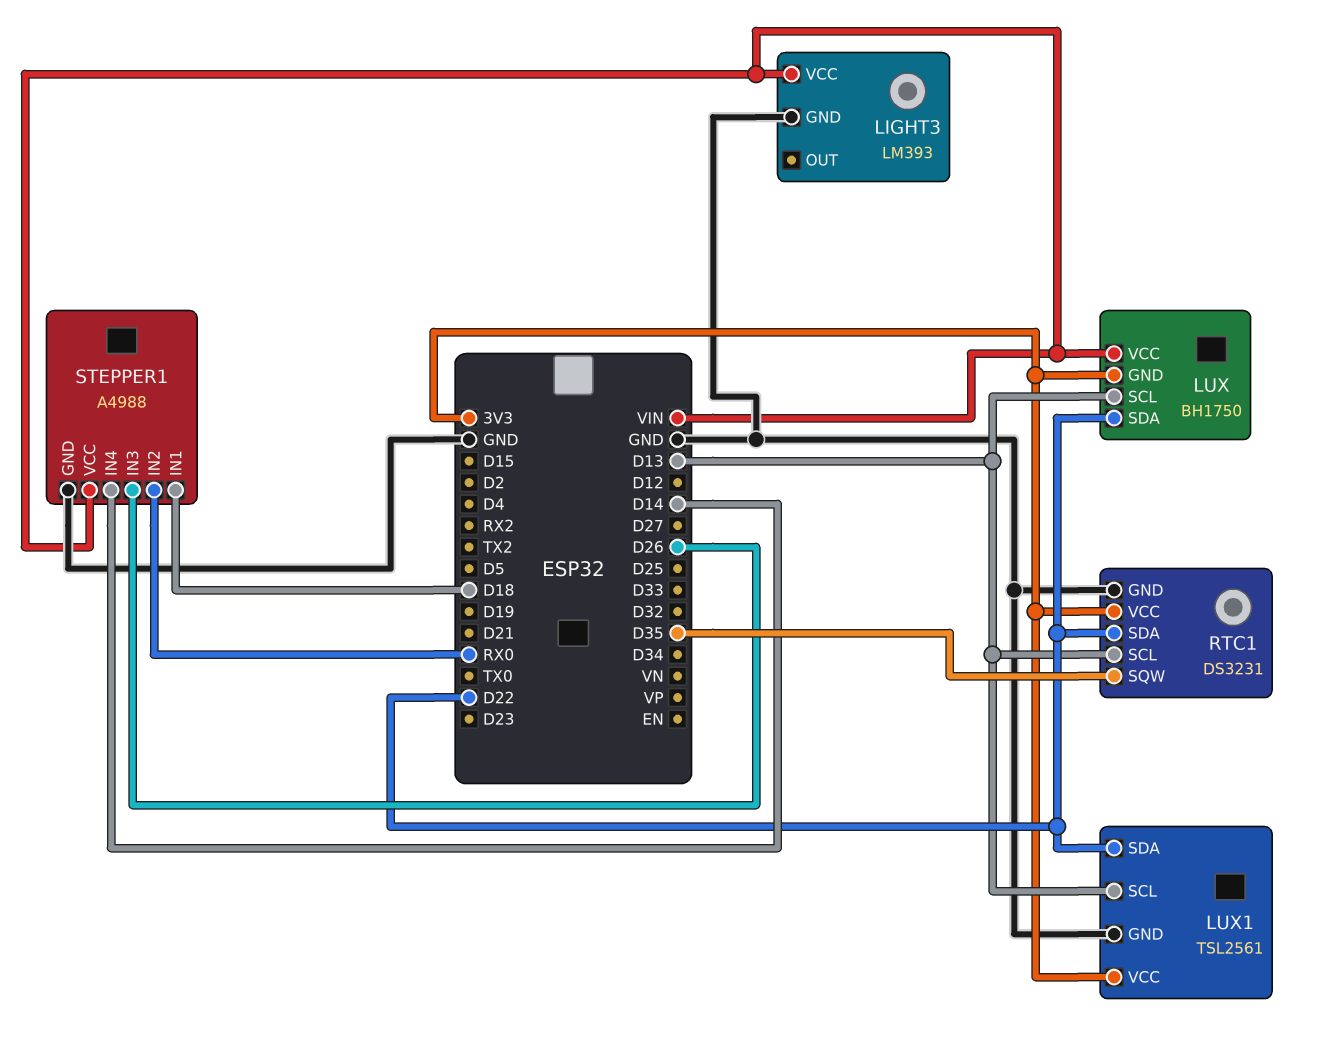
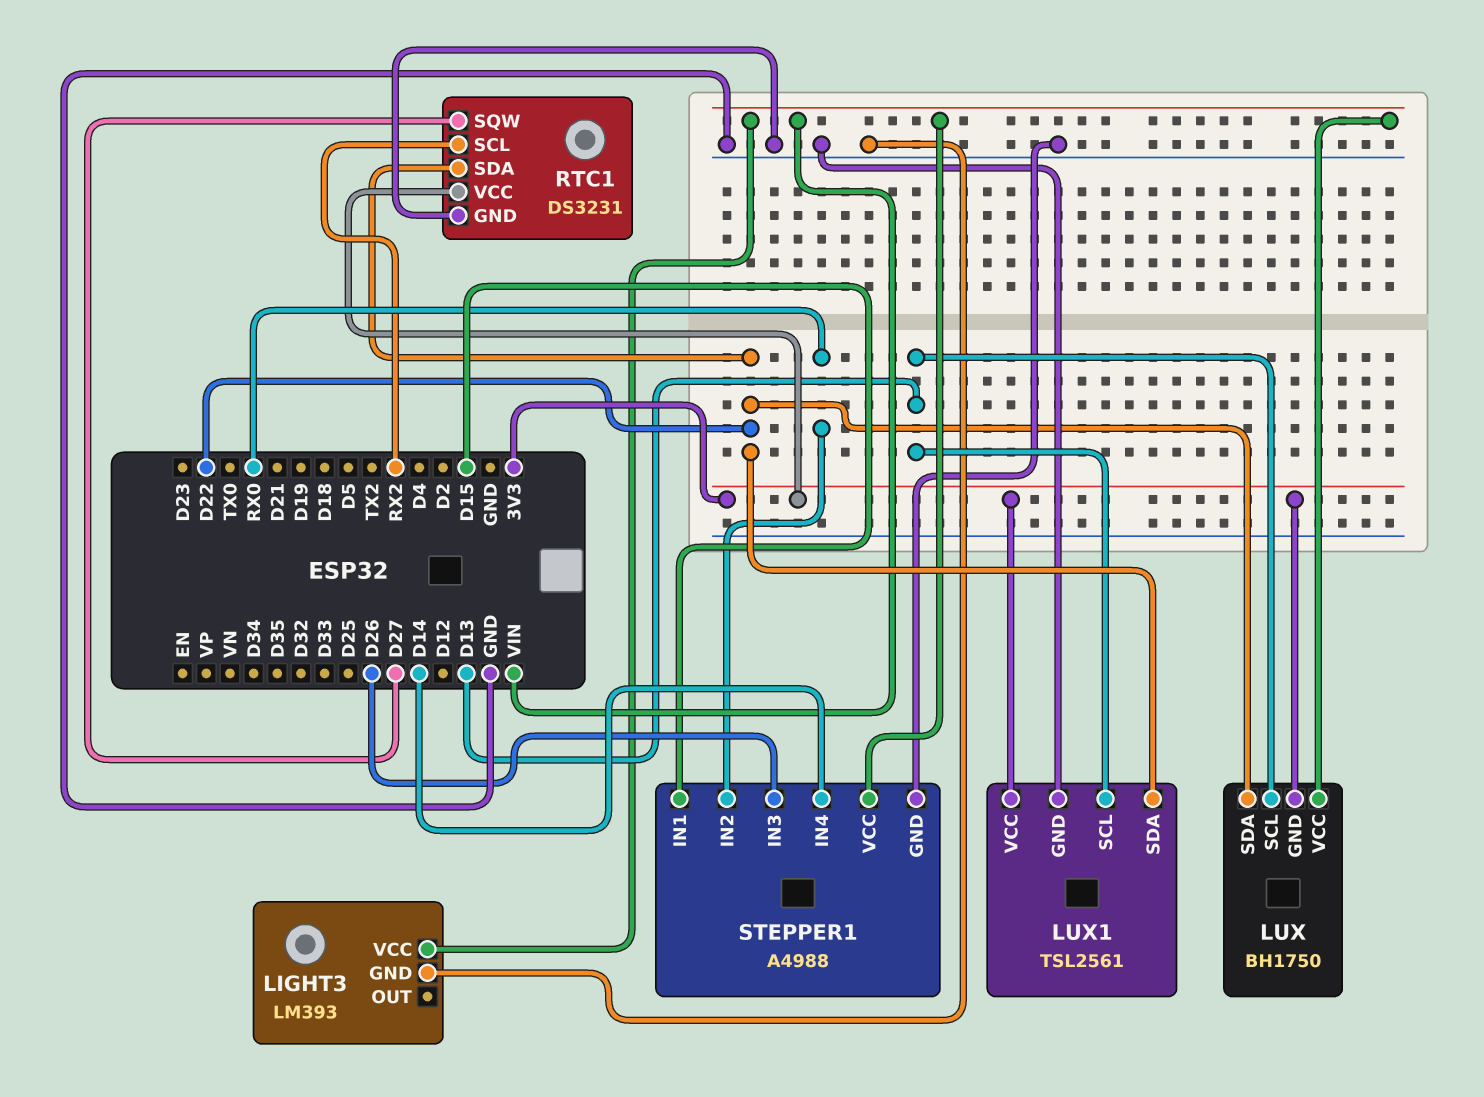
RTC1 pin SCL: D13 -> RX2
RTC1 pin SQW: D35 -> D27
STEPPER1 pin IN1: D18 -> D15

